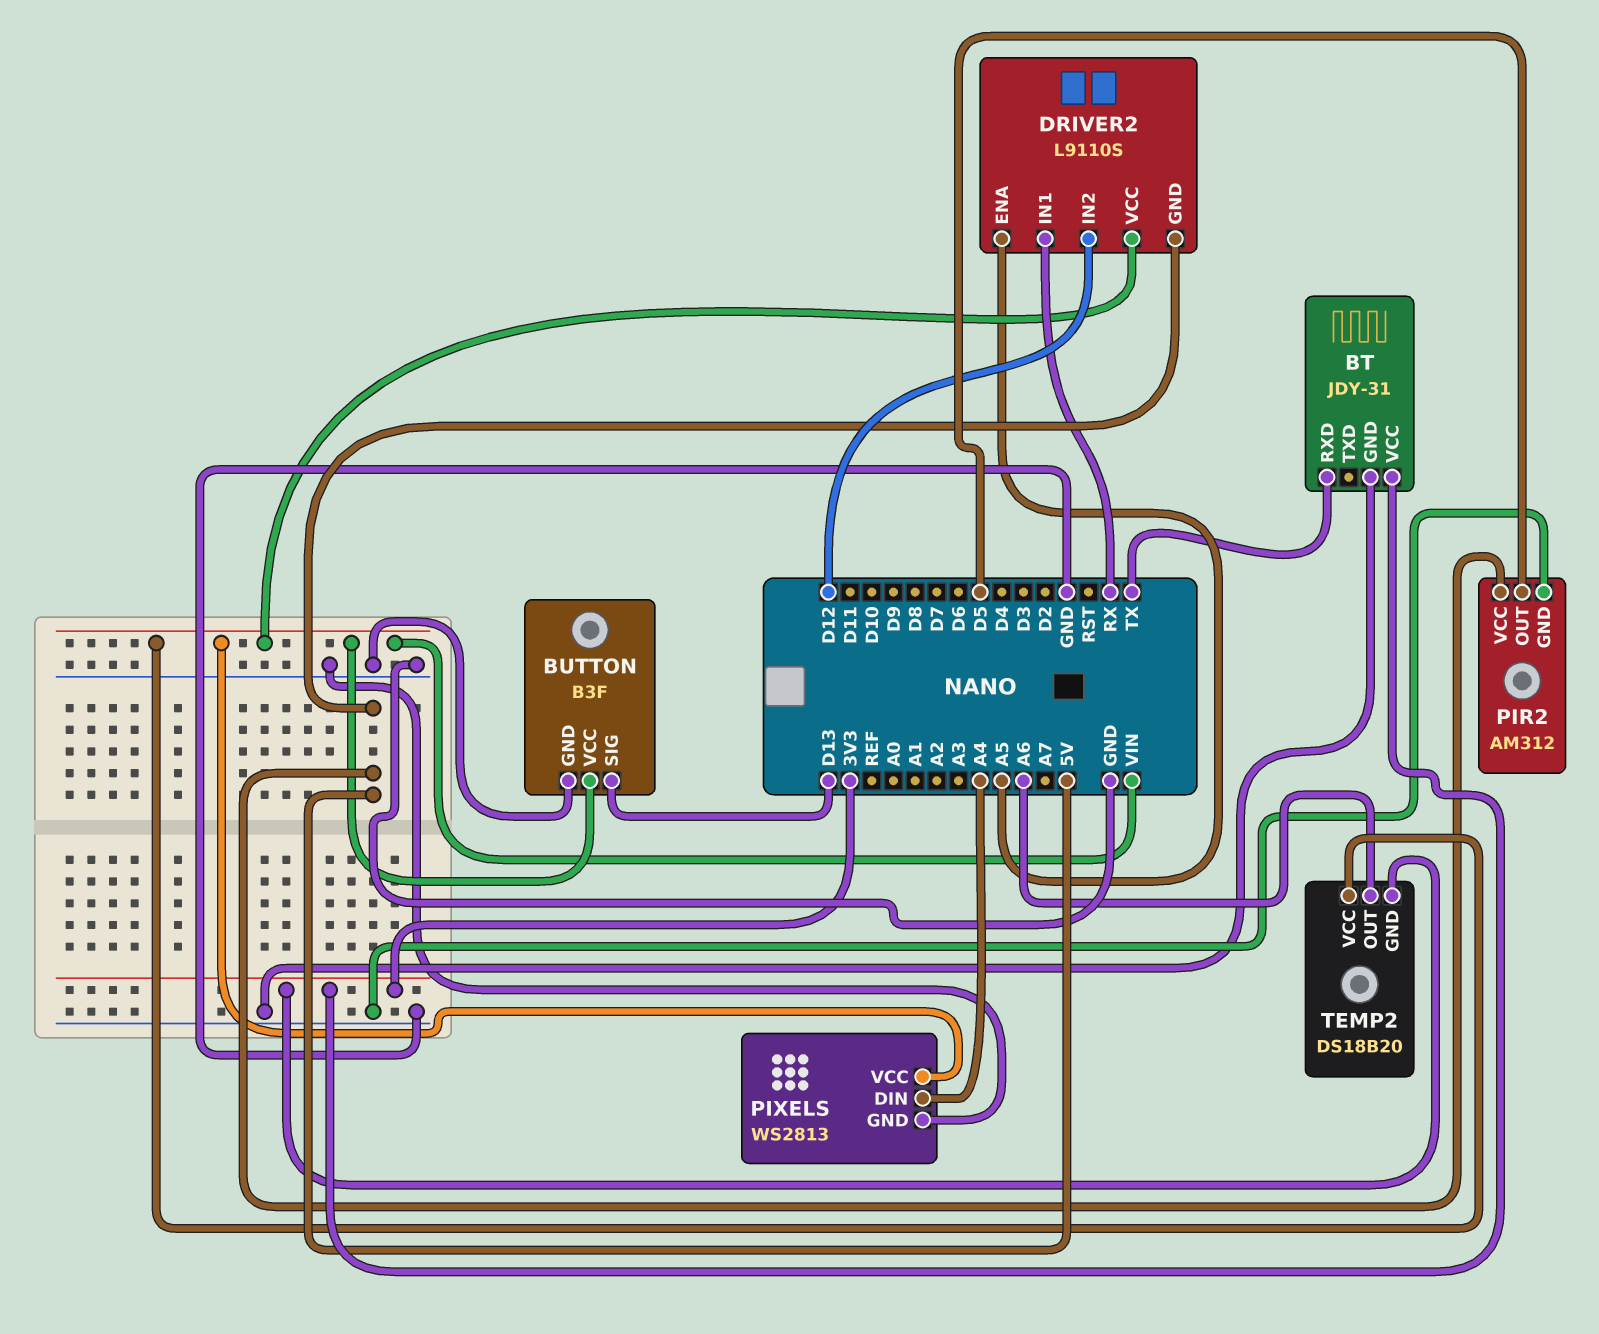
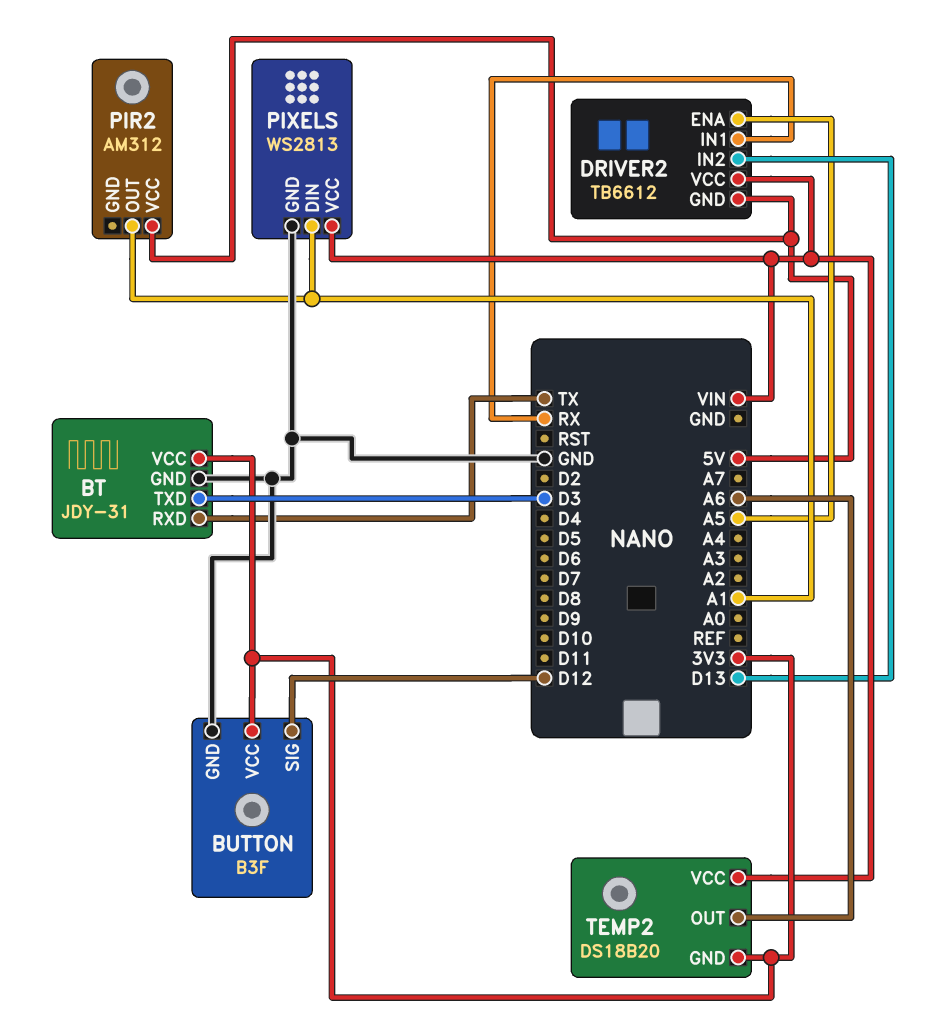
BT pin TXD: none -> D3
BUTTON pin SIG: D13 -> D12
BUTTON pin VCC: VIN -> 3V3
DRIVER2: L9110S -> TB6612
DRIVER2 pin IN2: D12 -> D13
PIR2 pin GND: GND -> none
PIR2 pin OUT: D5 -> A1
PIXELS pin DIN: A4 -> A1

